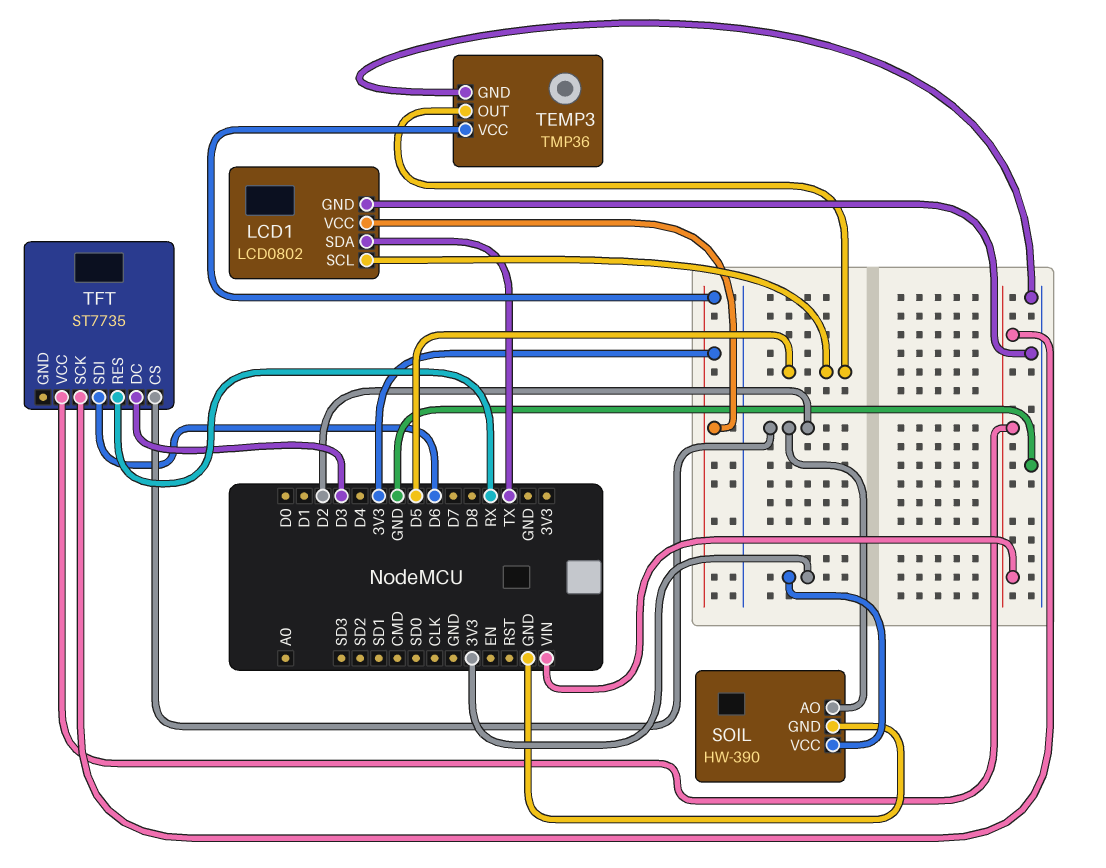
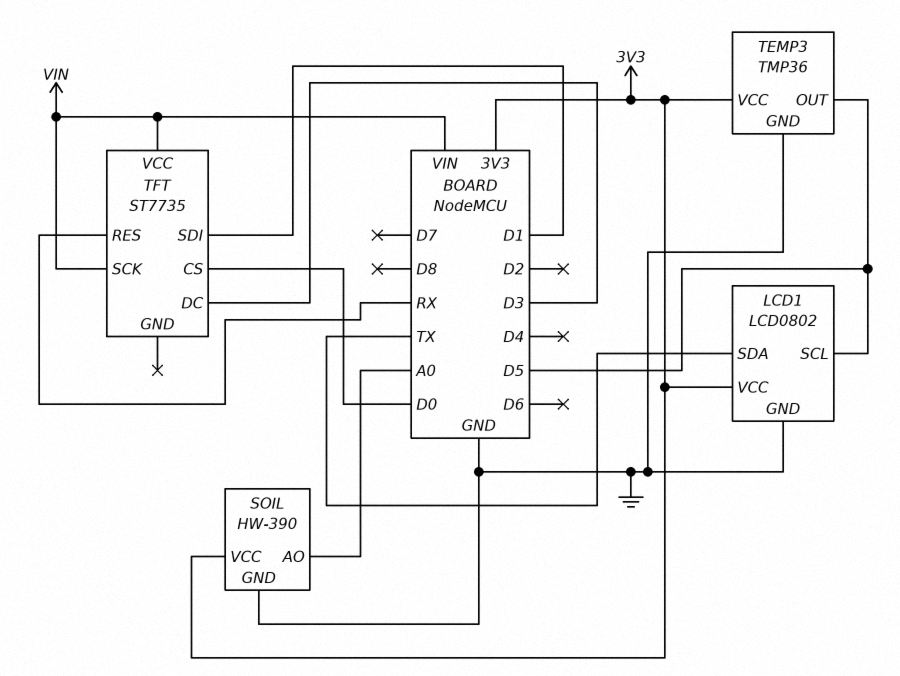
SOIL pin AO: D2 -> A0
TFT pin CS: D2 -> D0
TFT pin SDI: D6 -> D1

